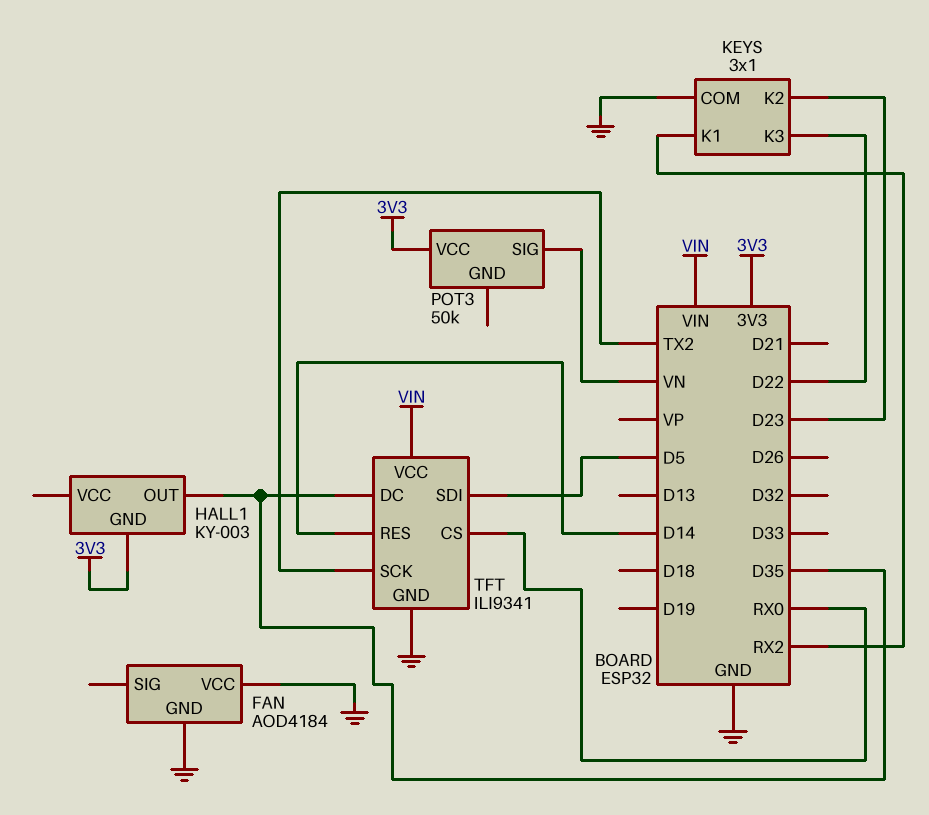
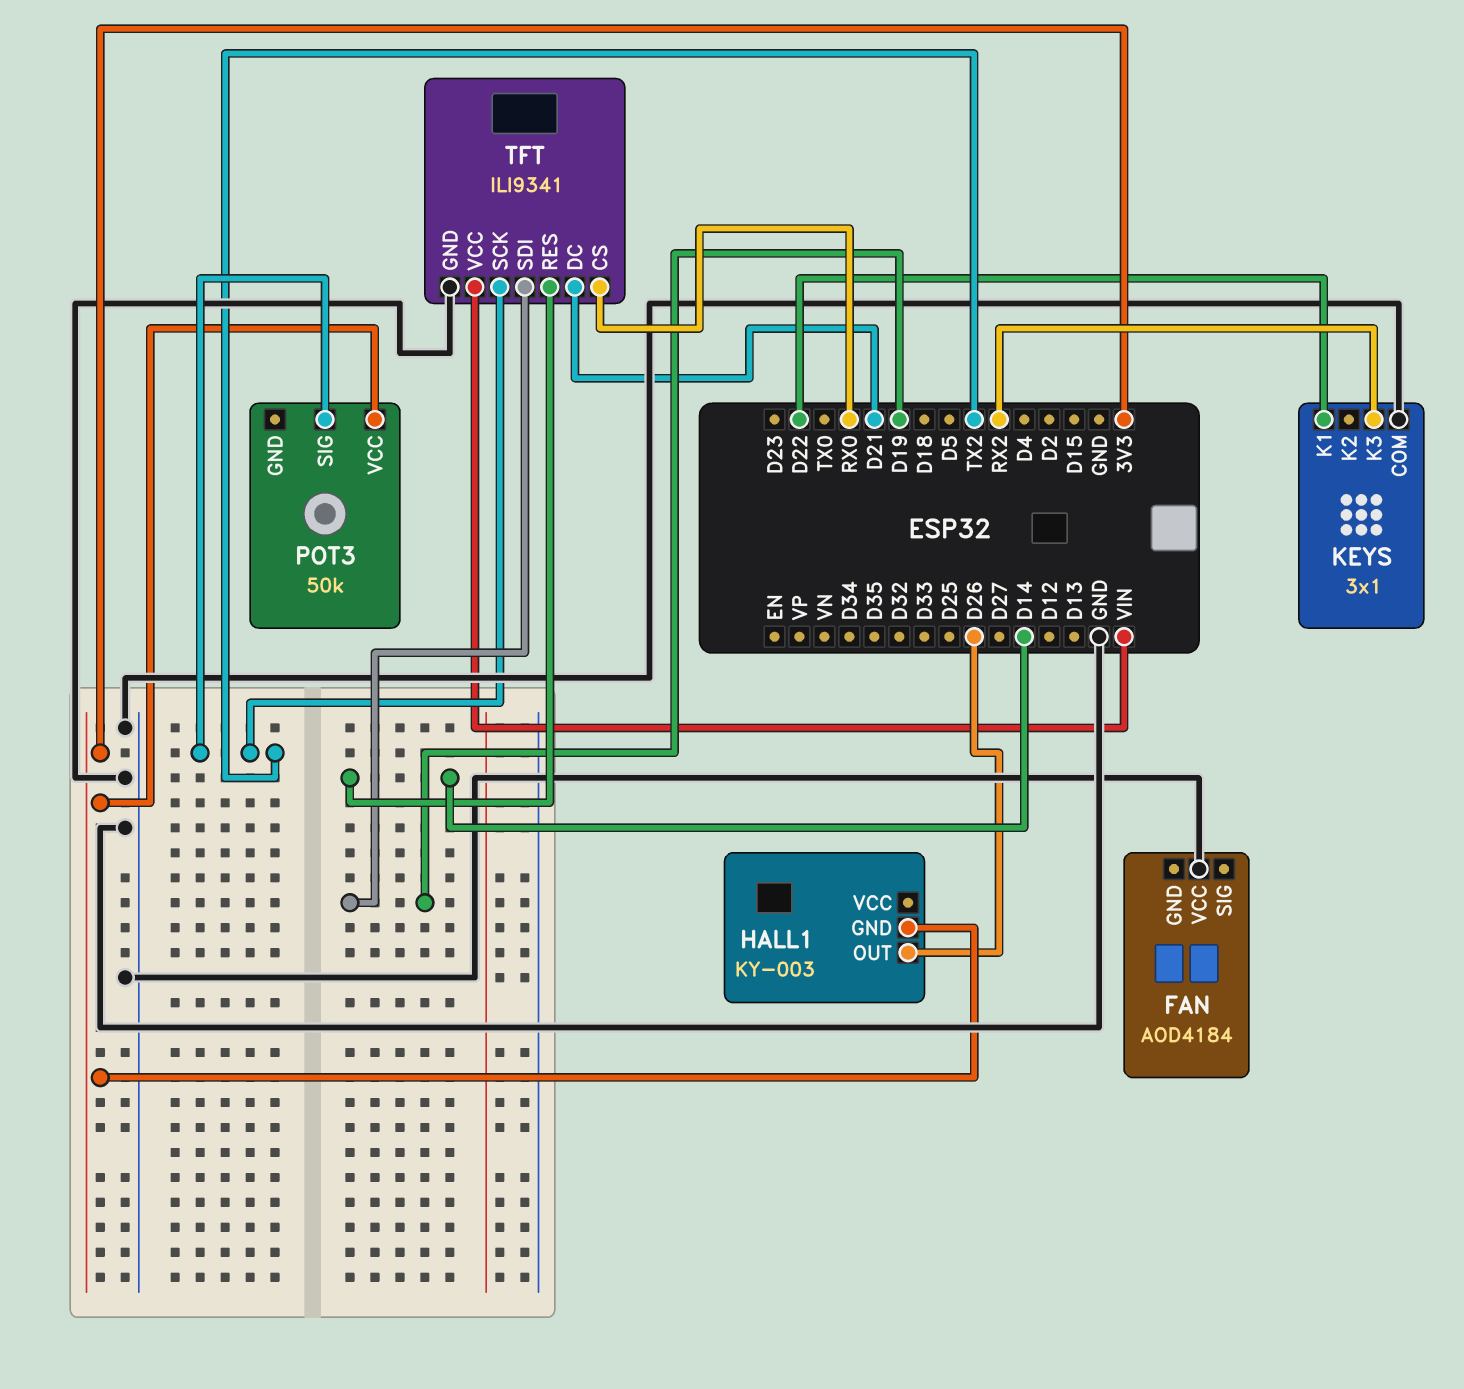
FAN pin GND: GND -> none
HALL1 pin OUT: D35 -> D26
KEYS pin K1: RX2 -> D22
KEYS pin K2: D23 -> none
KEYS pin K3: D22 -> RX2
POT3 pin SIG: VN -> TX2
TFT pin DC: D35 -> D21
TFT pin SDI: D5 -> D19

